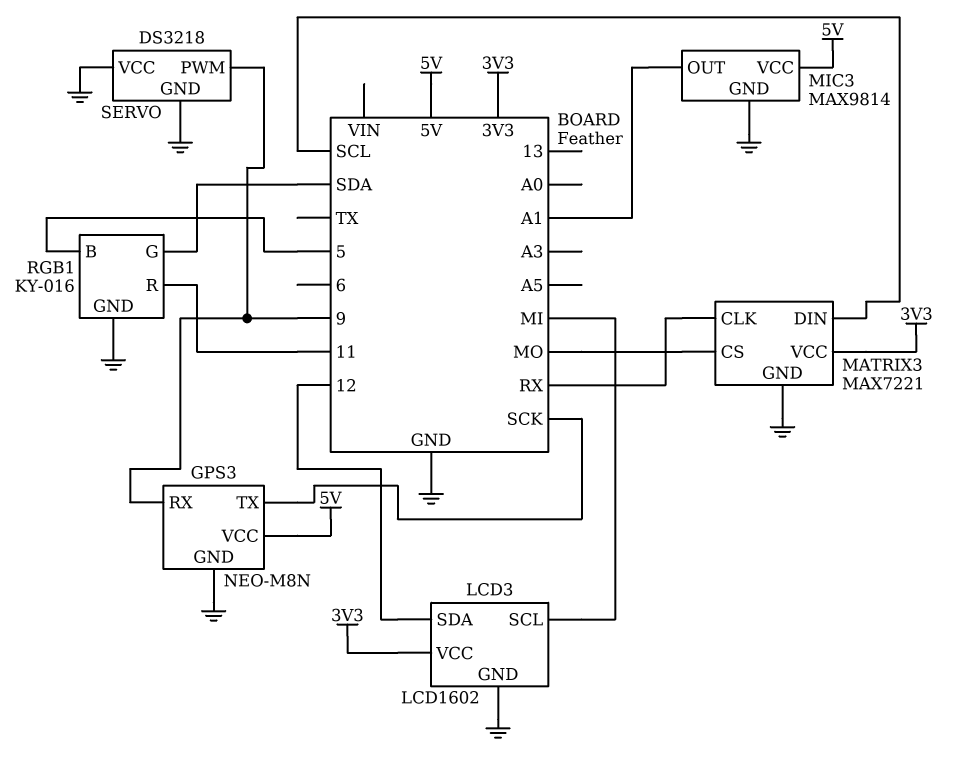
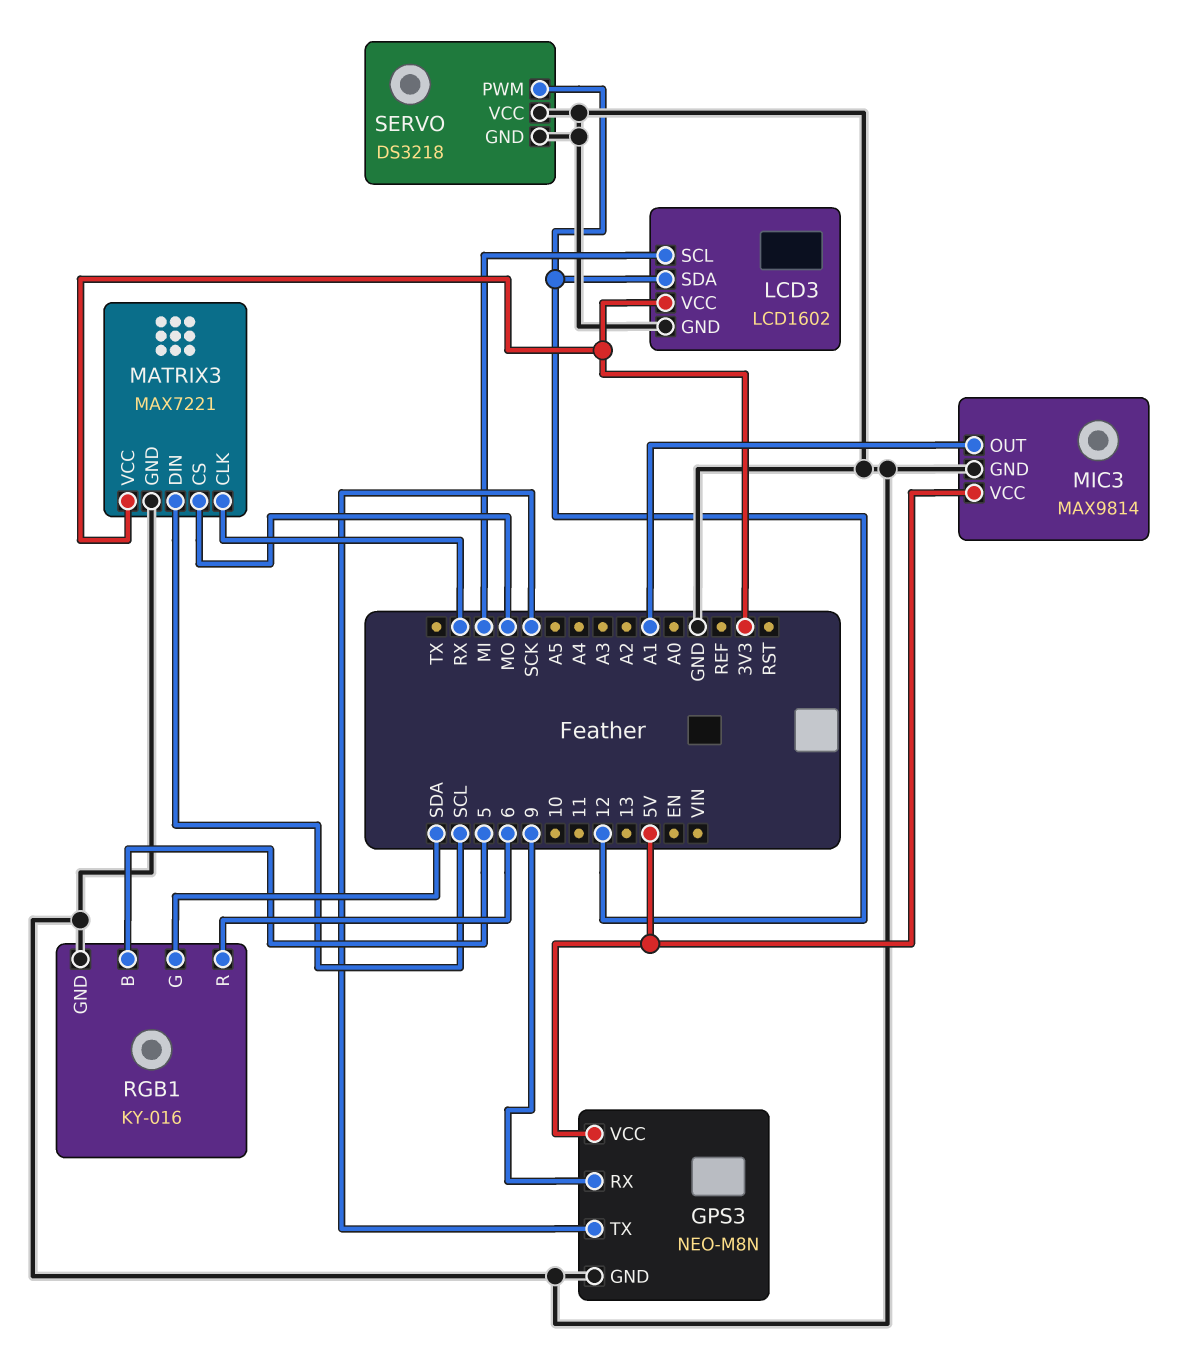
RGB1 pin R: 11 -> 6
SERVO pin PWM: 9 -> 12

